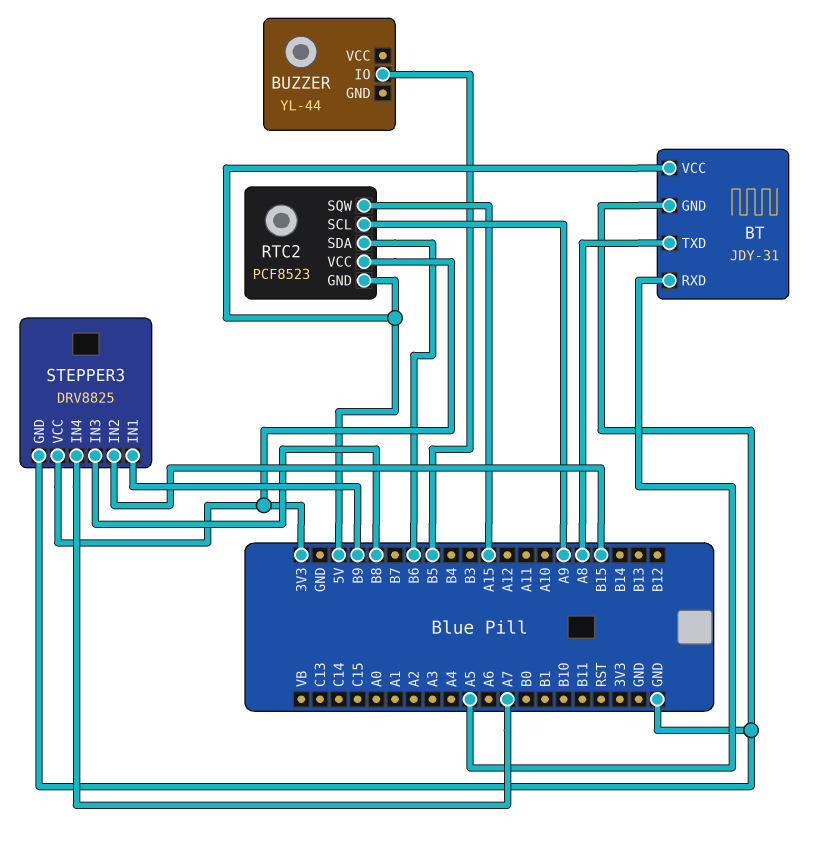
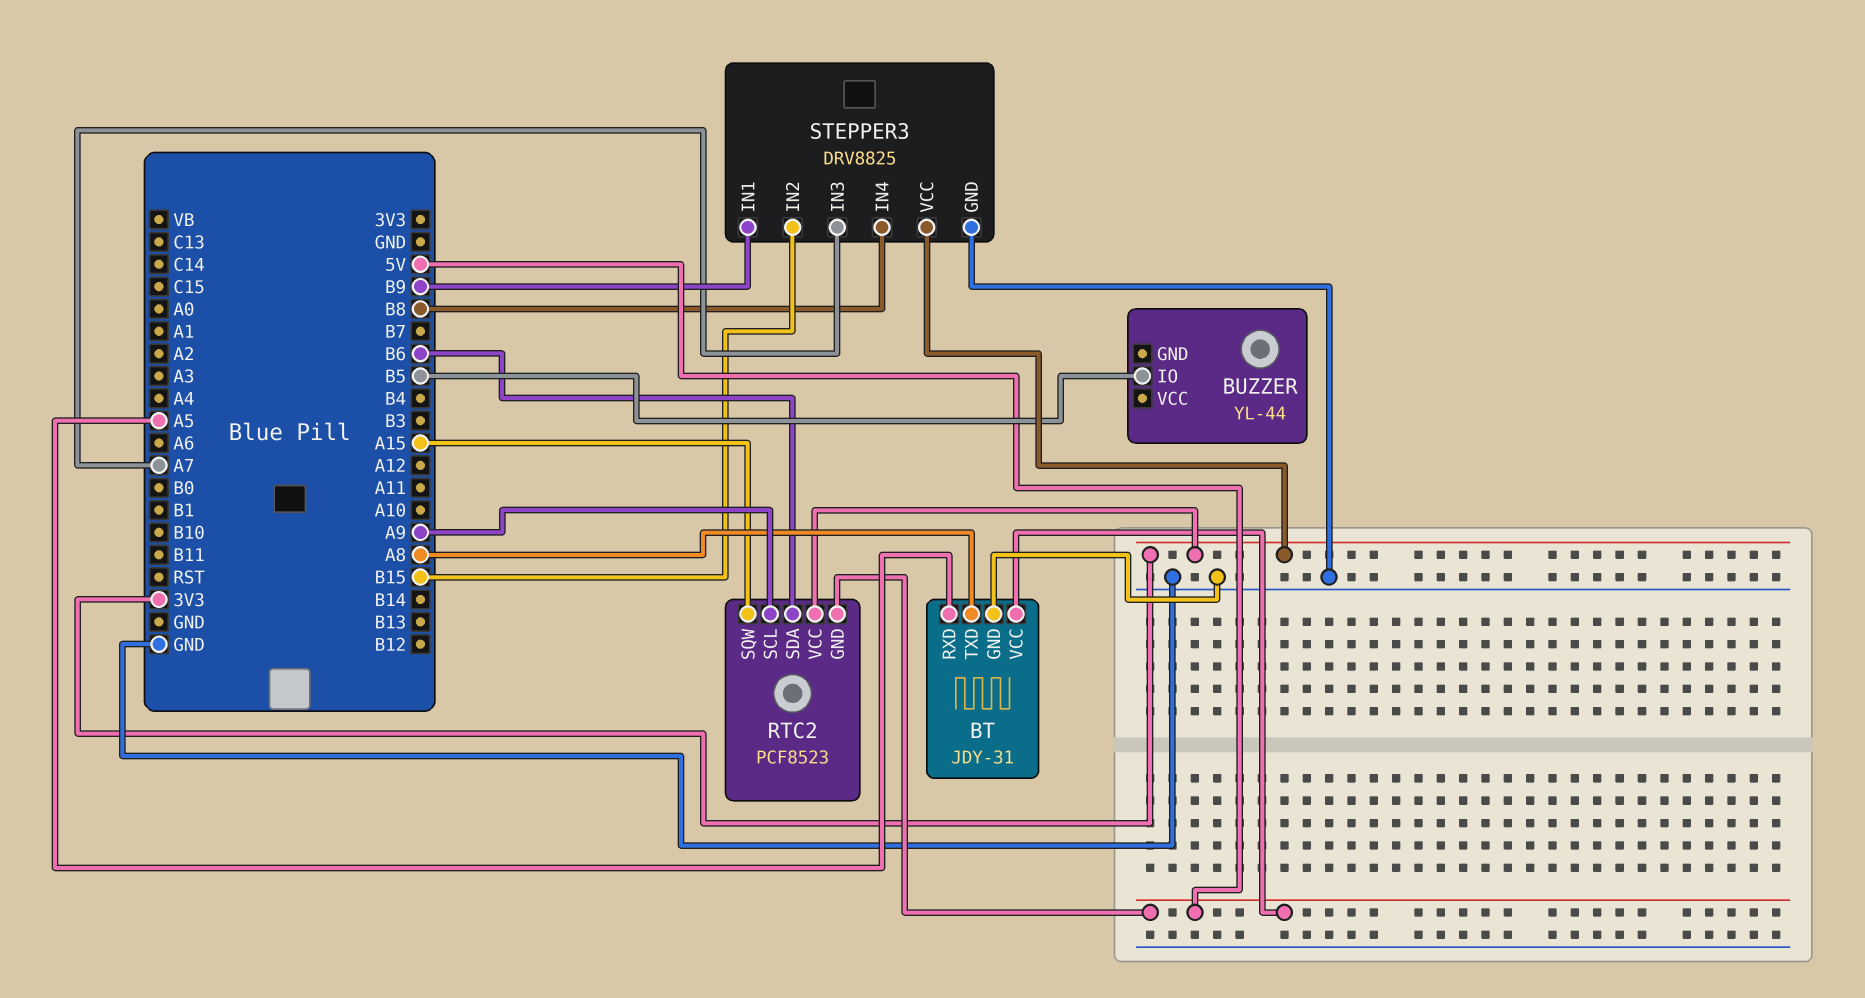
STEPPER3 pin IN3: B8 -> A7
STEPPER3 pin IN4: A7 -> B8

